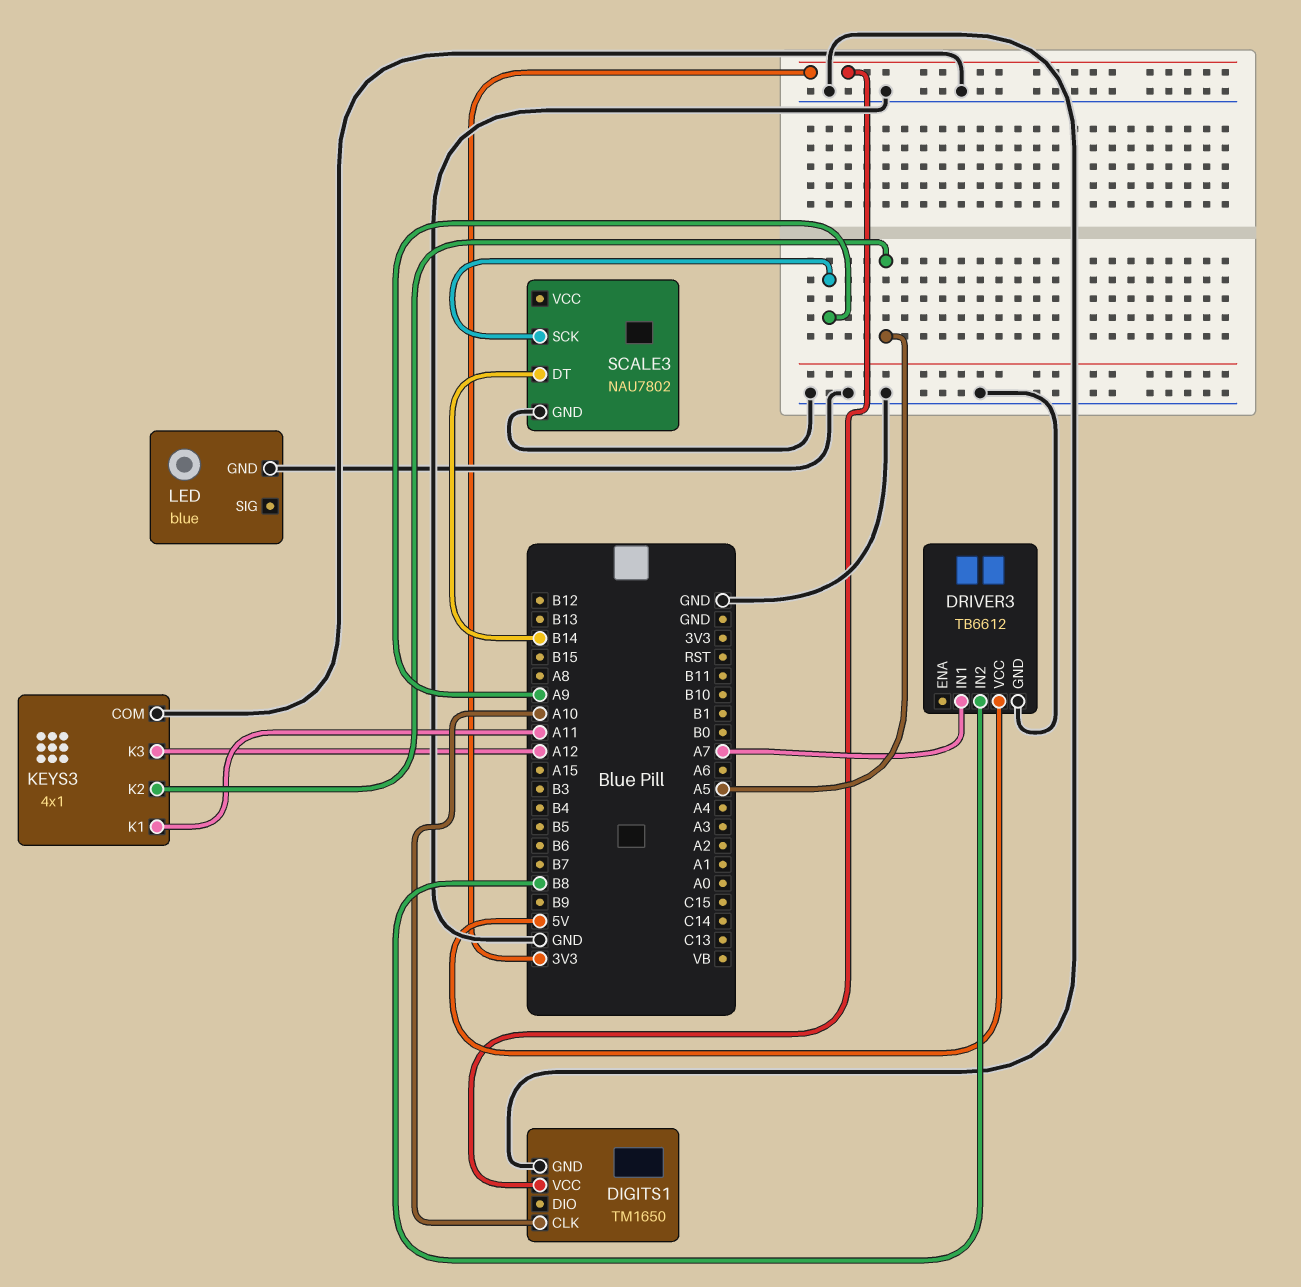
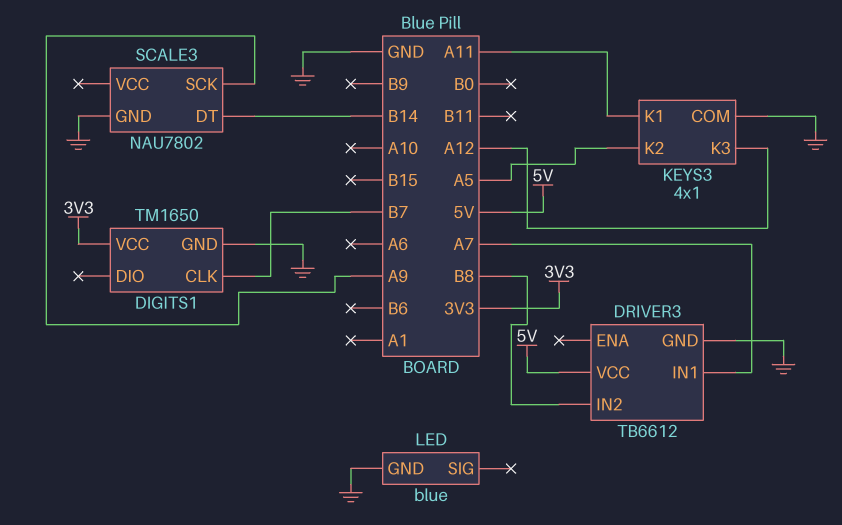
DIGITS1 pin CLK: A10 -> B7

